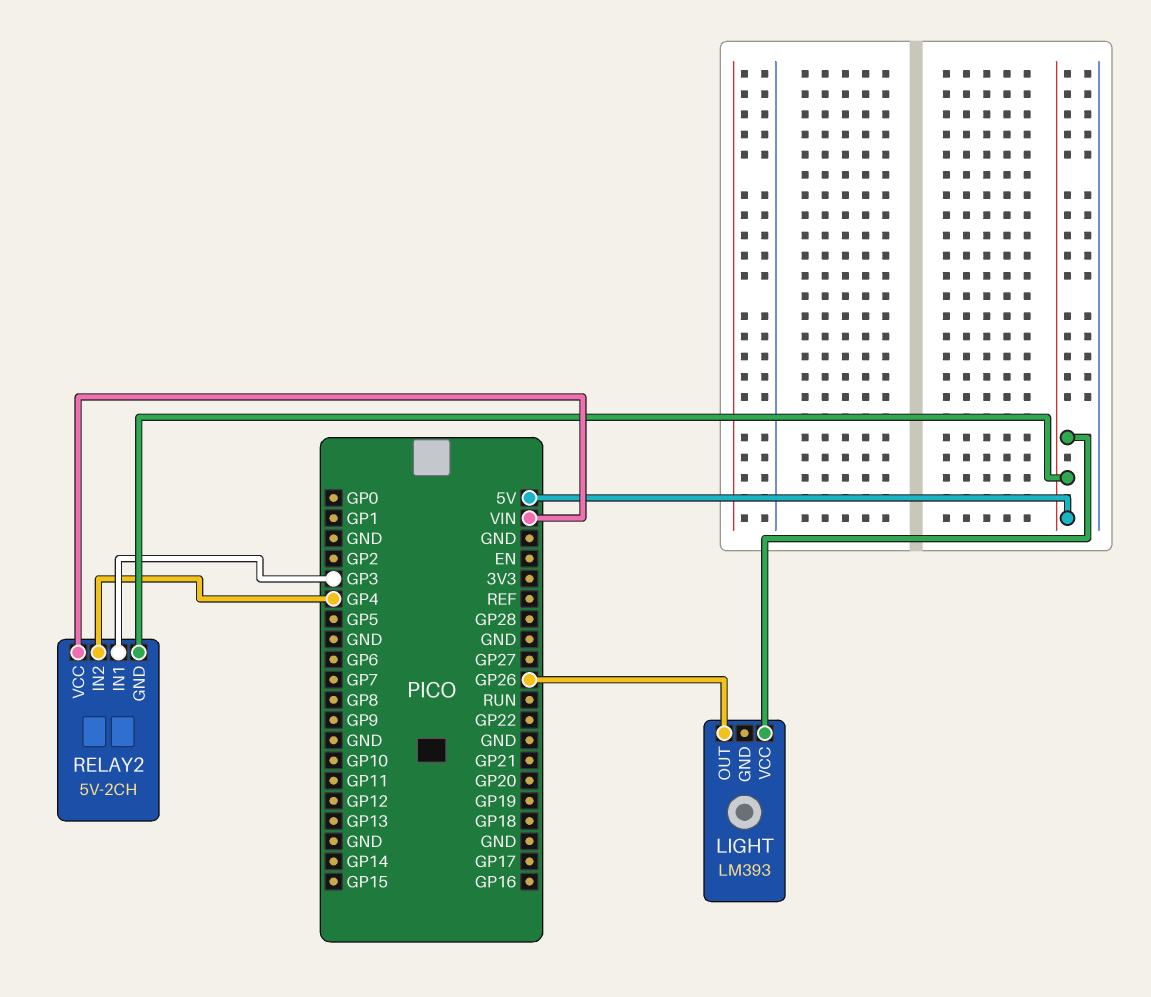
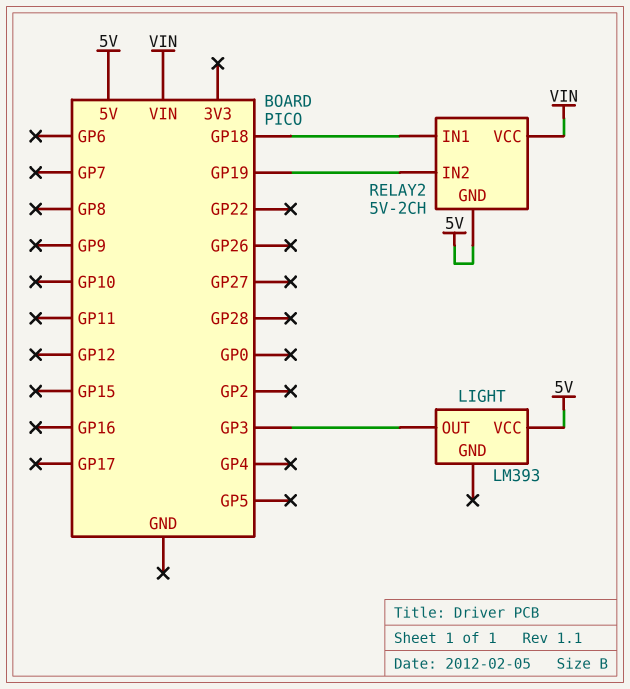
LIGHT pin OUT: GP26 -> GP3
RELAY2 pin IN1: GP3 -> GP18
RELAY2 pin IN2: GP4 -> GP19

